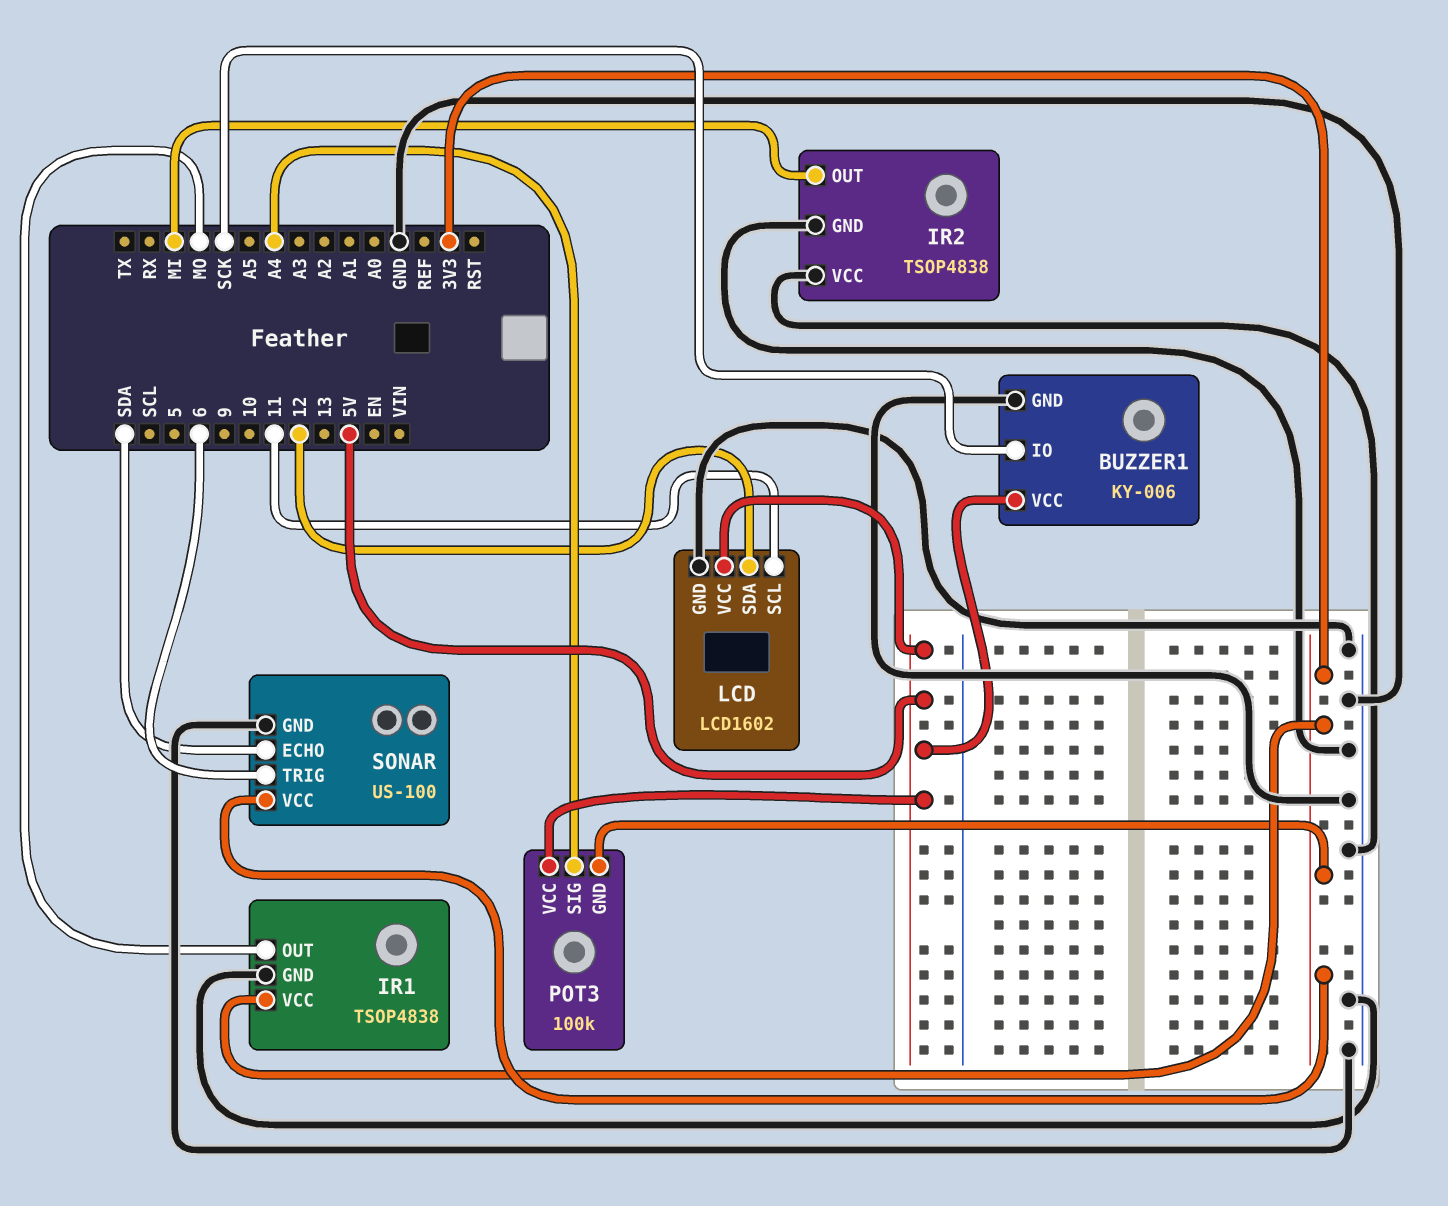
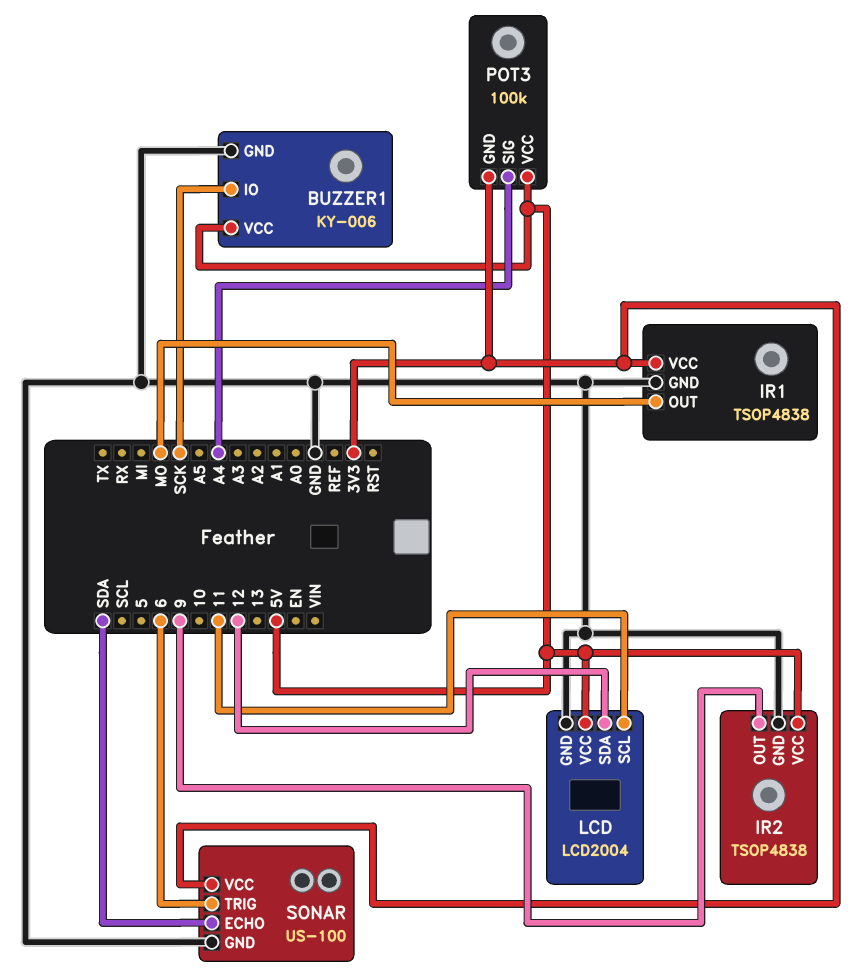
IR2 pin OUT: MI -> 9
IR2 pin VCC: GND -> 5V
LCD: LCD1602 -> LCD2004

